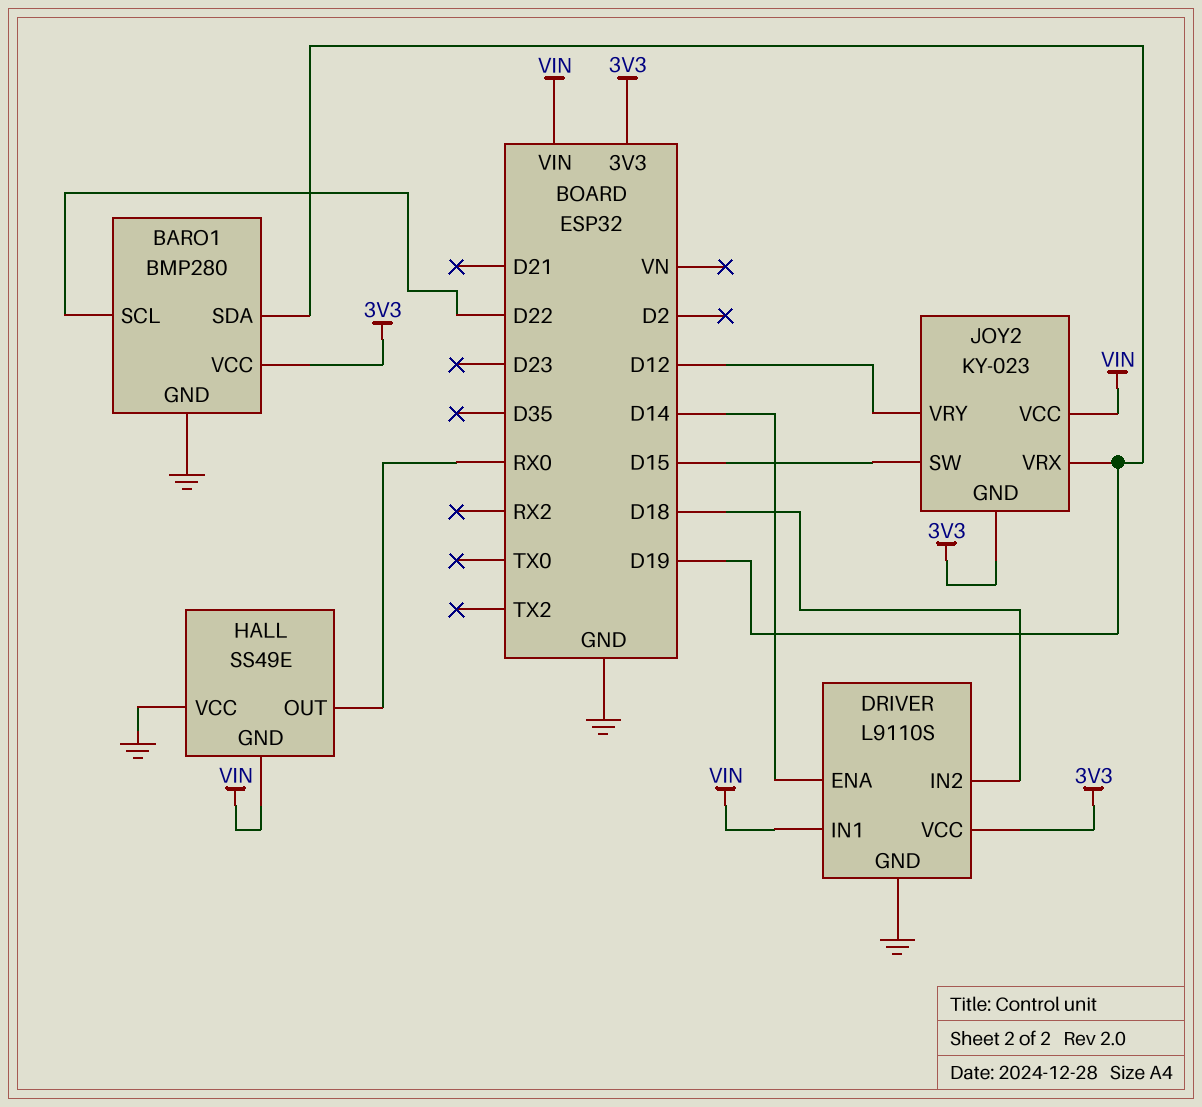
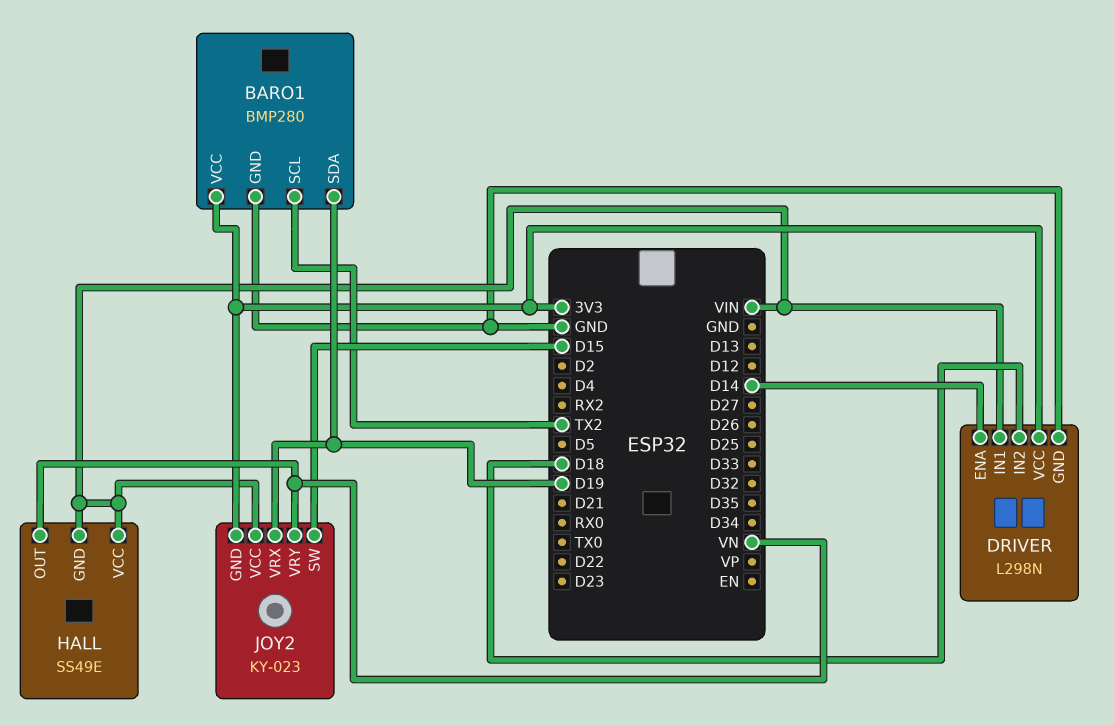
BARO1 pin SCL: D22 -> TX2
DRIVER: L9110S -> L298N
HALL pin OUT: RX0 -> VN
HALL pin VCC: GND -> VIN
JOY2 pin VRY: D12 -> VN

